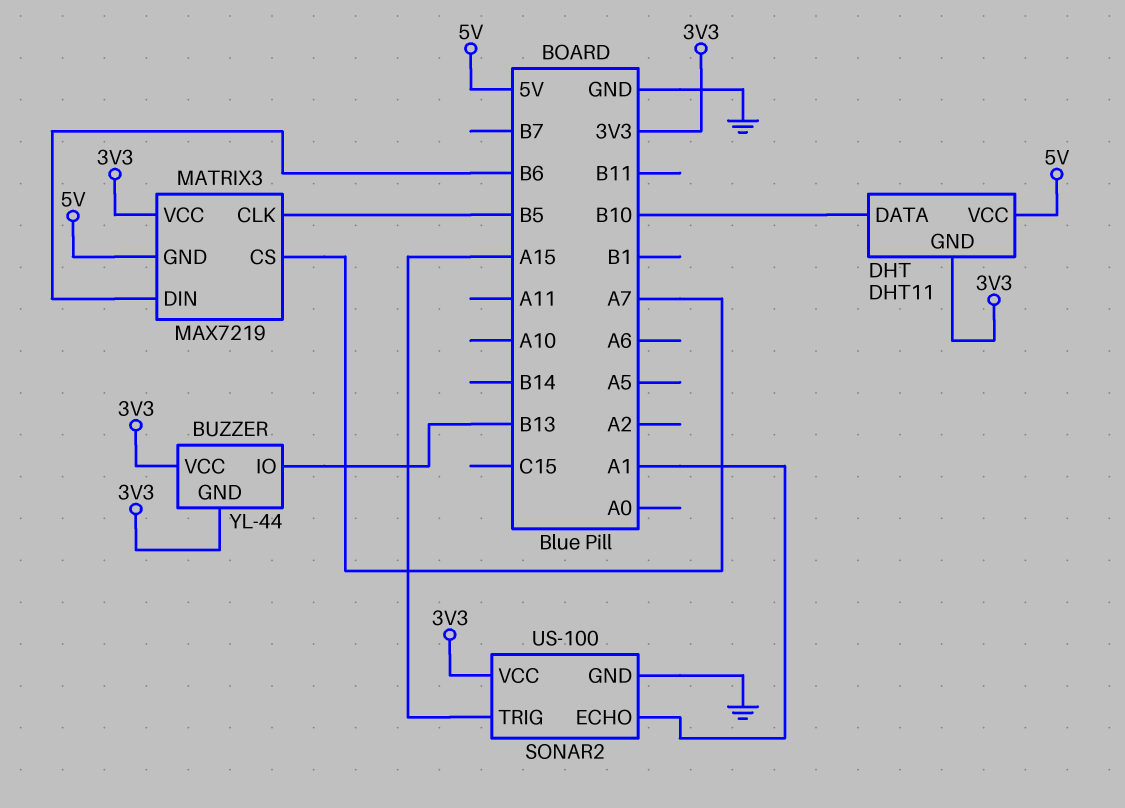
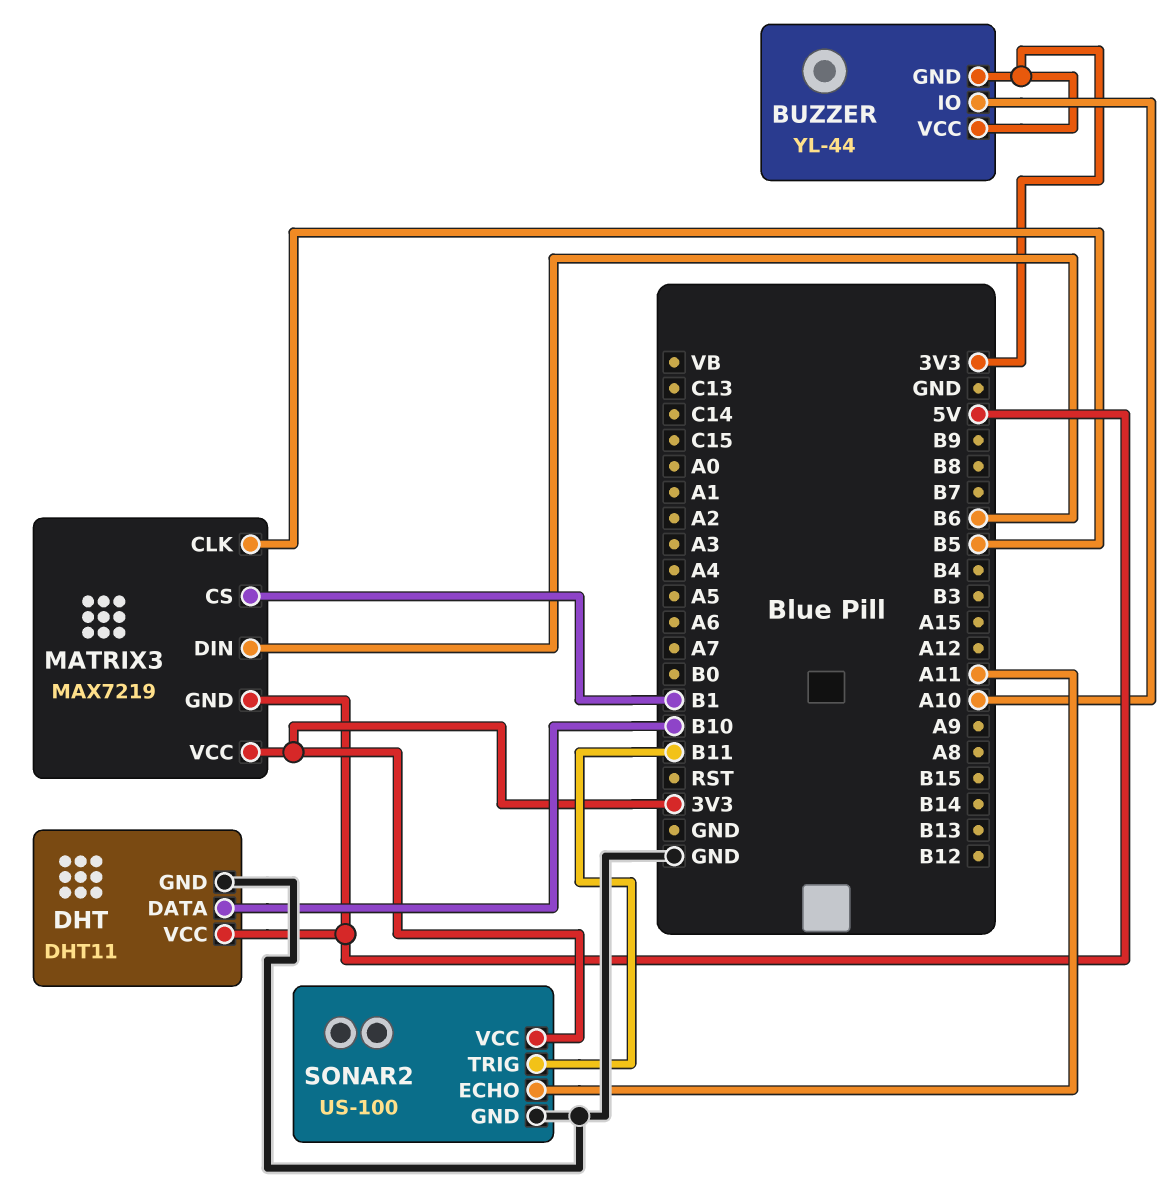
BUZZER pin IO: B13 -> A10
DHT pin GND: 3V3 -> GND
MATRIX3 pin CS: A7 -> B1
SONAR2 pin ECHO: A1 -> A11
SONAR2 pin TRIG: A15 -> B11

